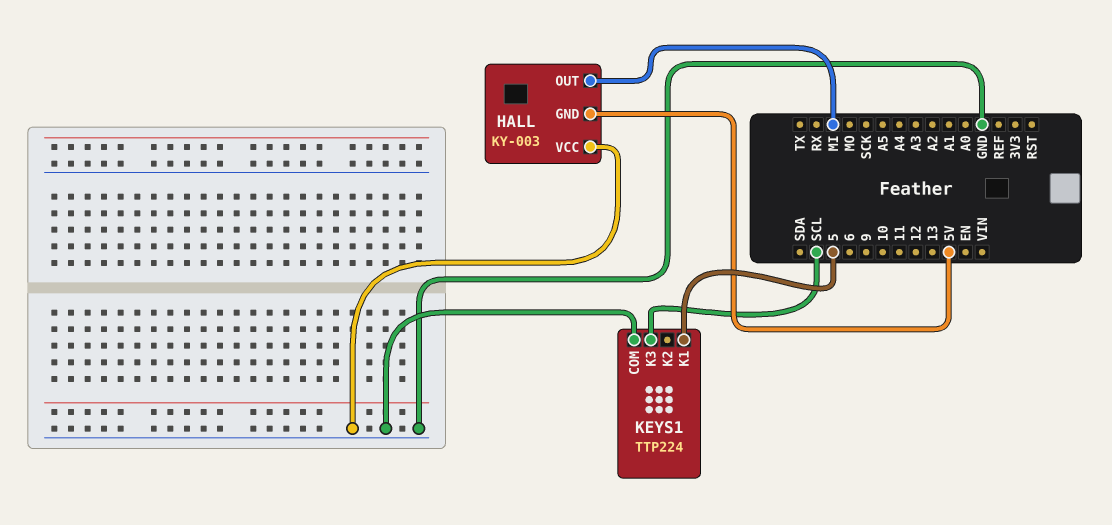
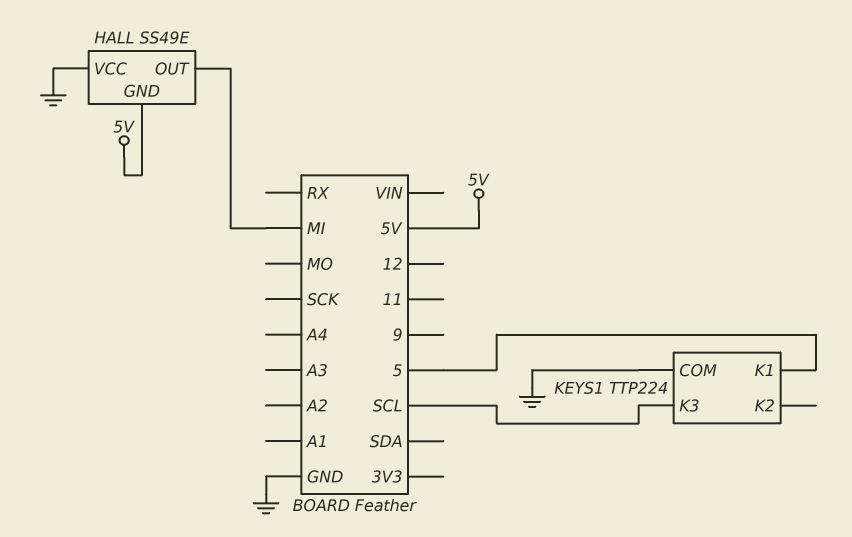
HALL: KY-003 -> SS49E

